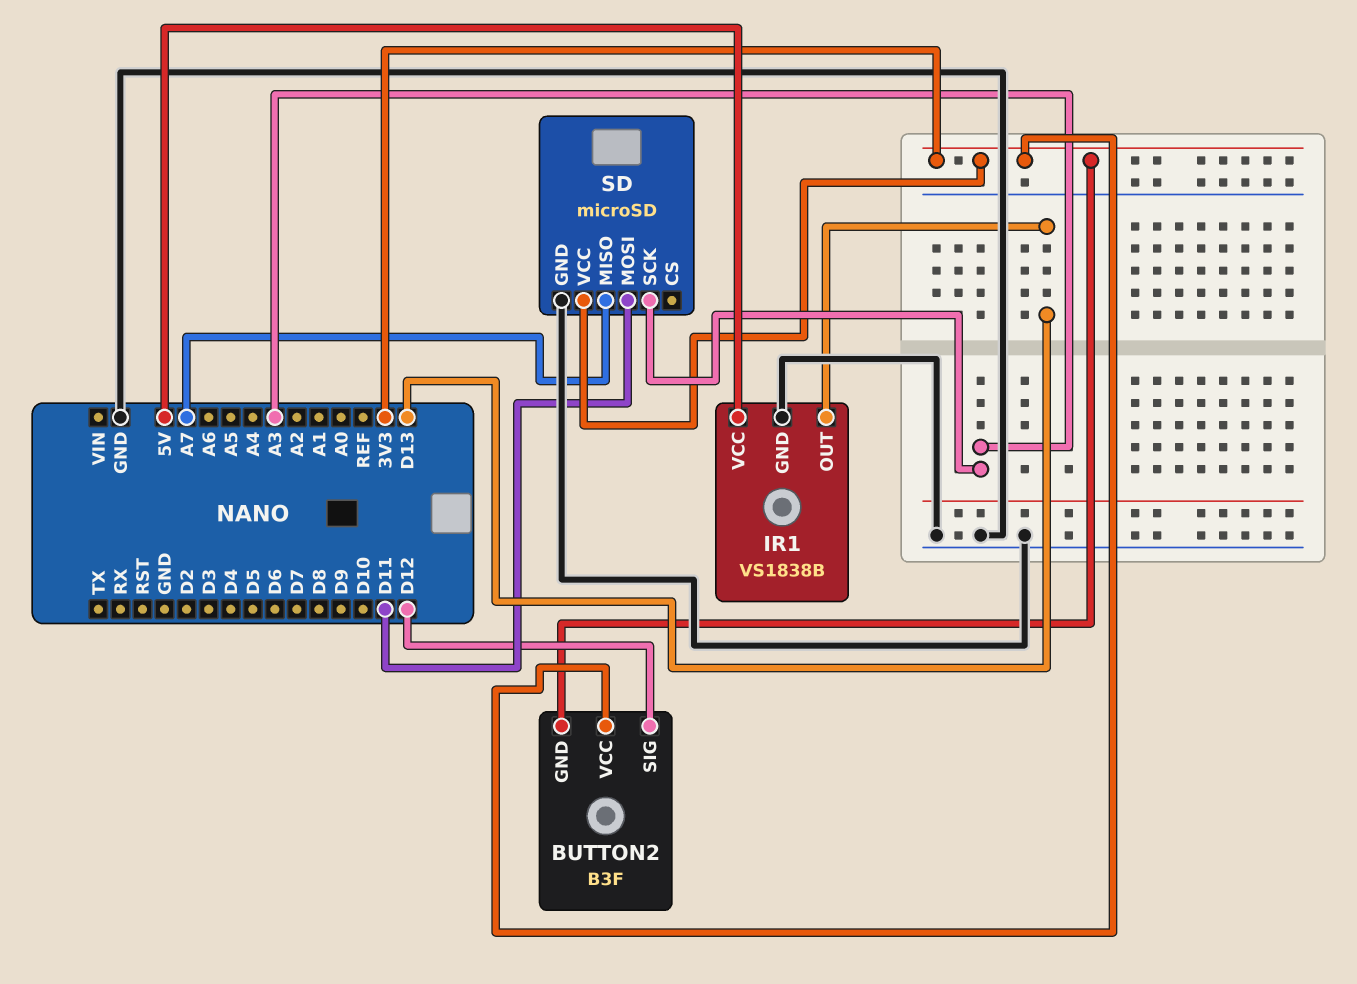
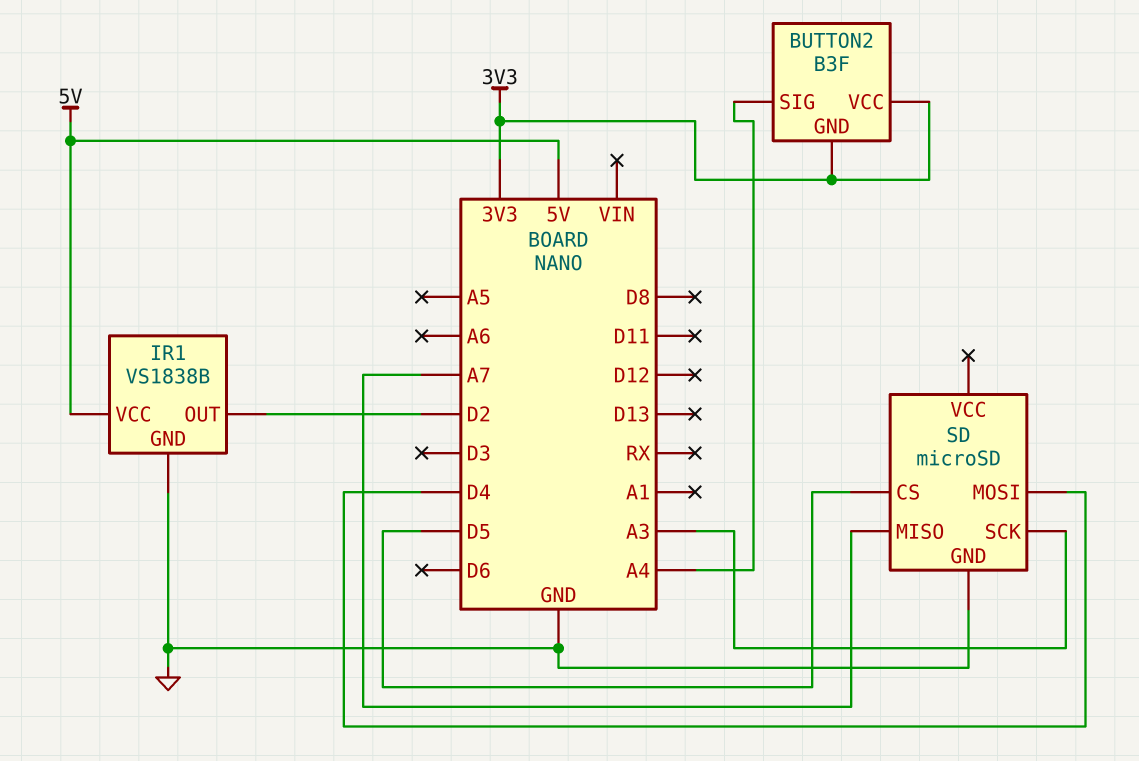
BUTTON2 pin SIG: D12 -> A4
IR1 pin OUT: D13 -> D2
SD pin CS: none -> D5
SD pin MOSI: D11 -> D4
SD pin VCC: 3V3 -> none

